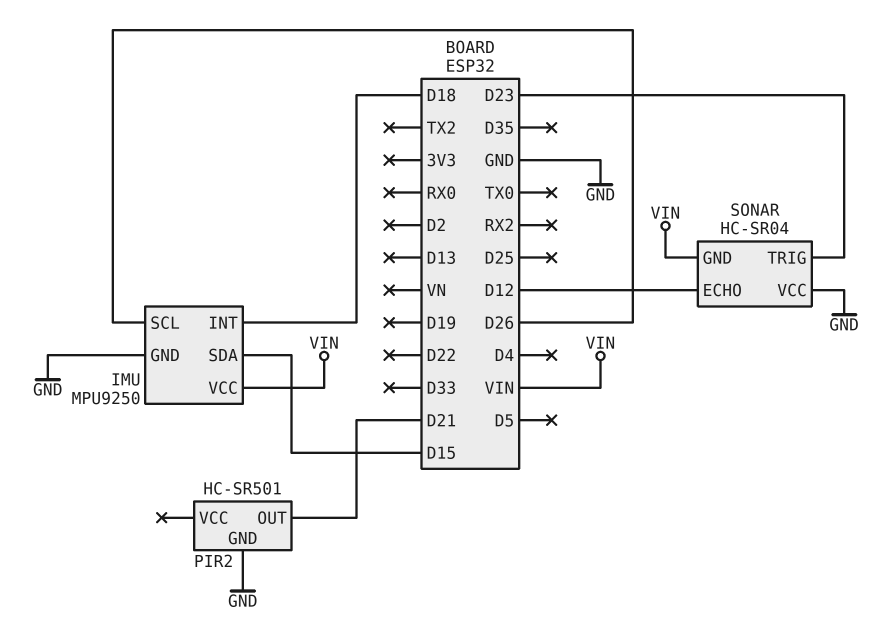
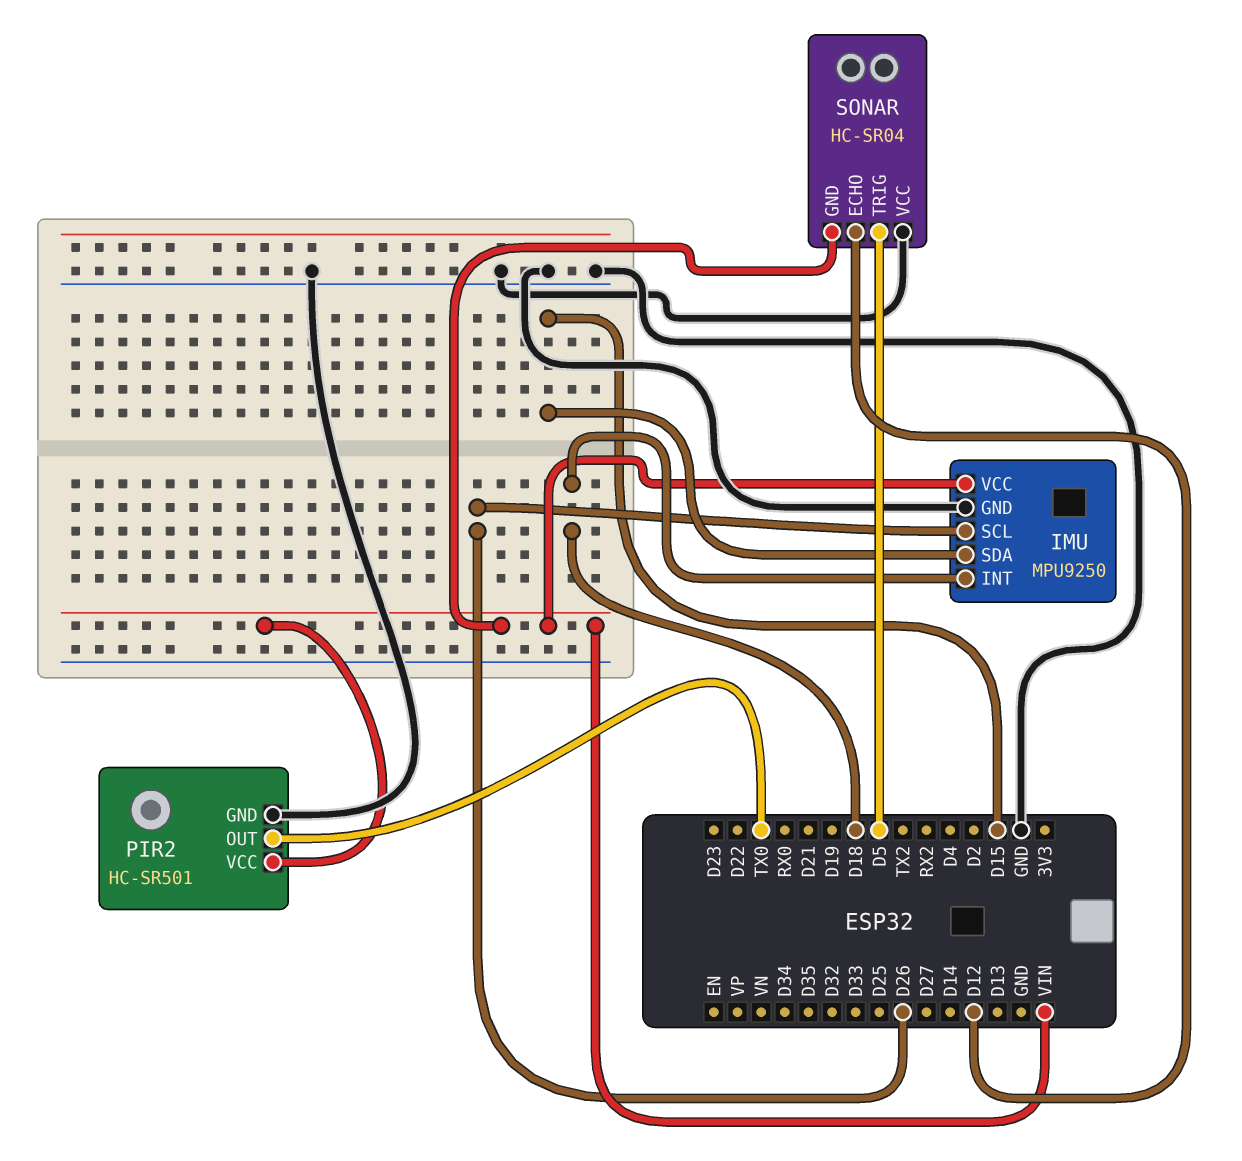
PIR2 pin OUT: D21 -> TX0
PIR2 pin VCC: none -> VIN
SONAR pin TRIG: D23 -> D5

